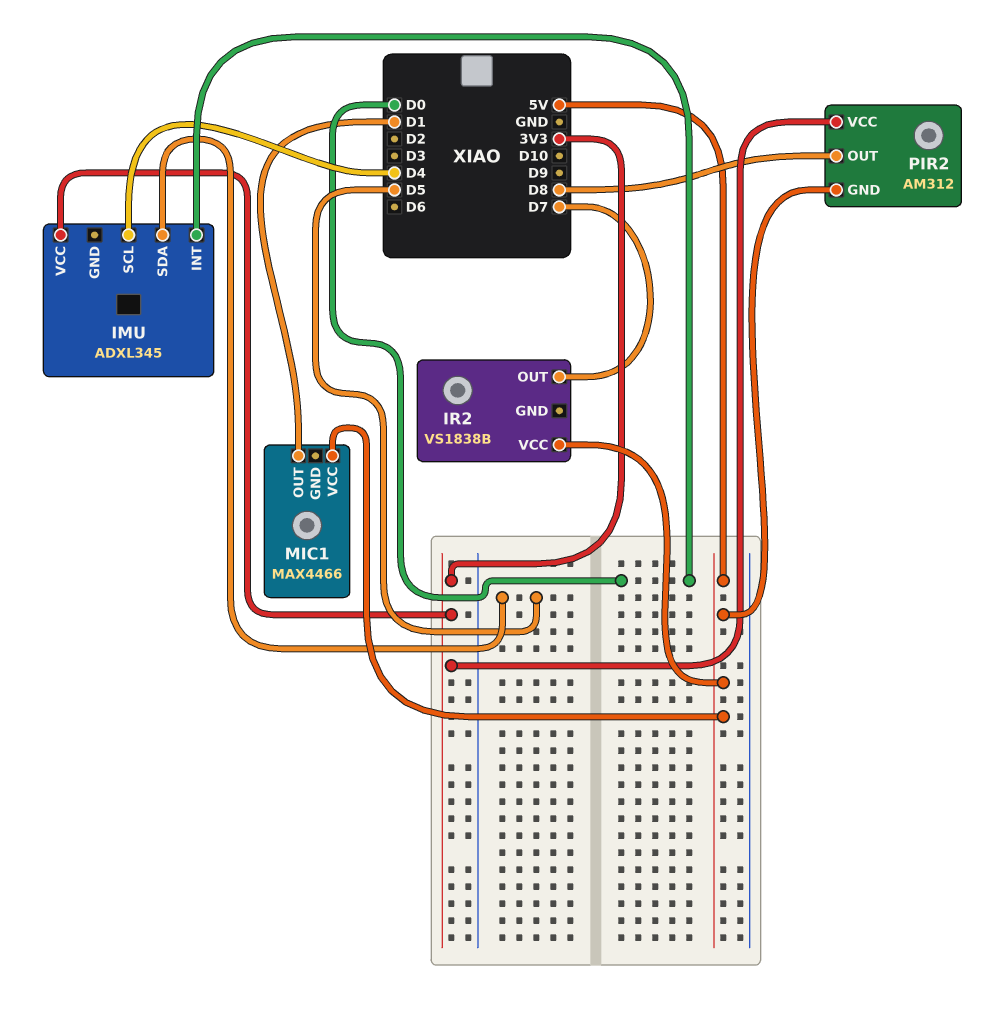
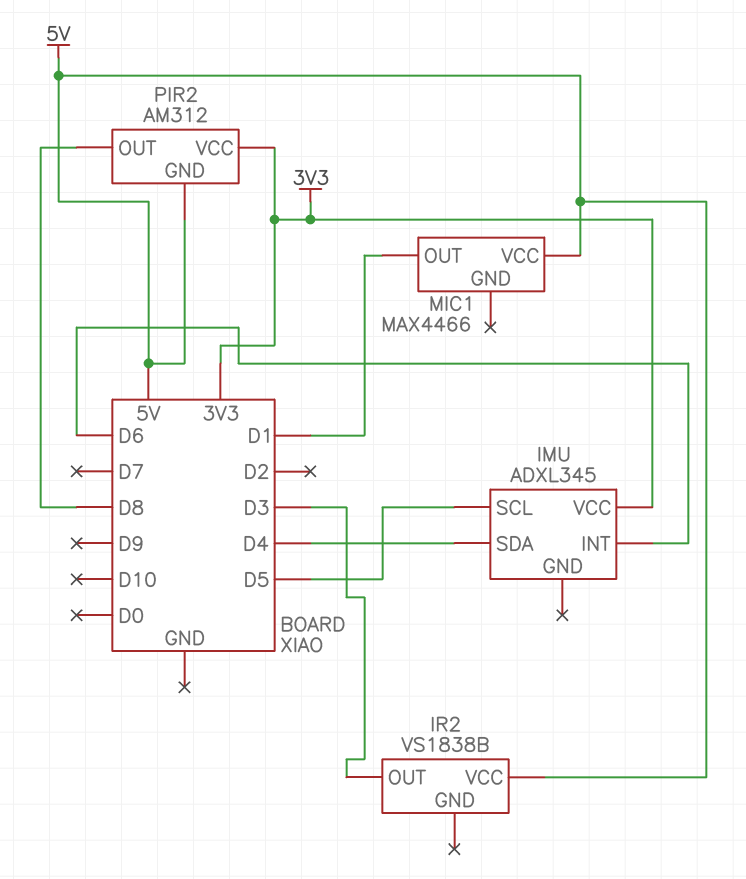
IMU pin INT: D0 -> D6
IMU pin SCL: D4 -> D5
IMU pin SDA: D5 -> D4
IR2 pin OUT: D7 -> D3

